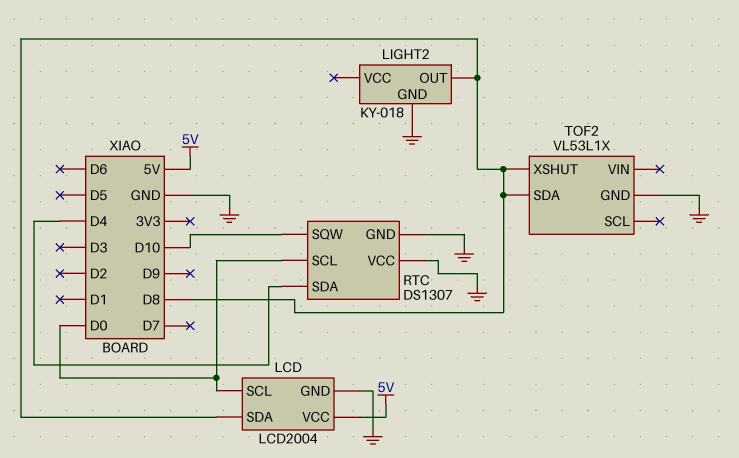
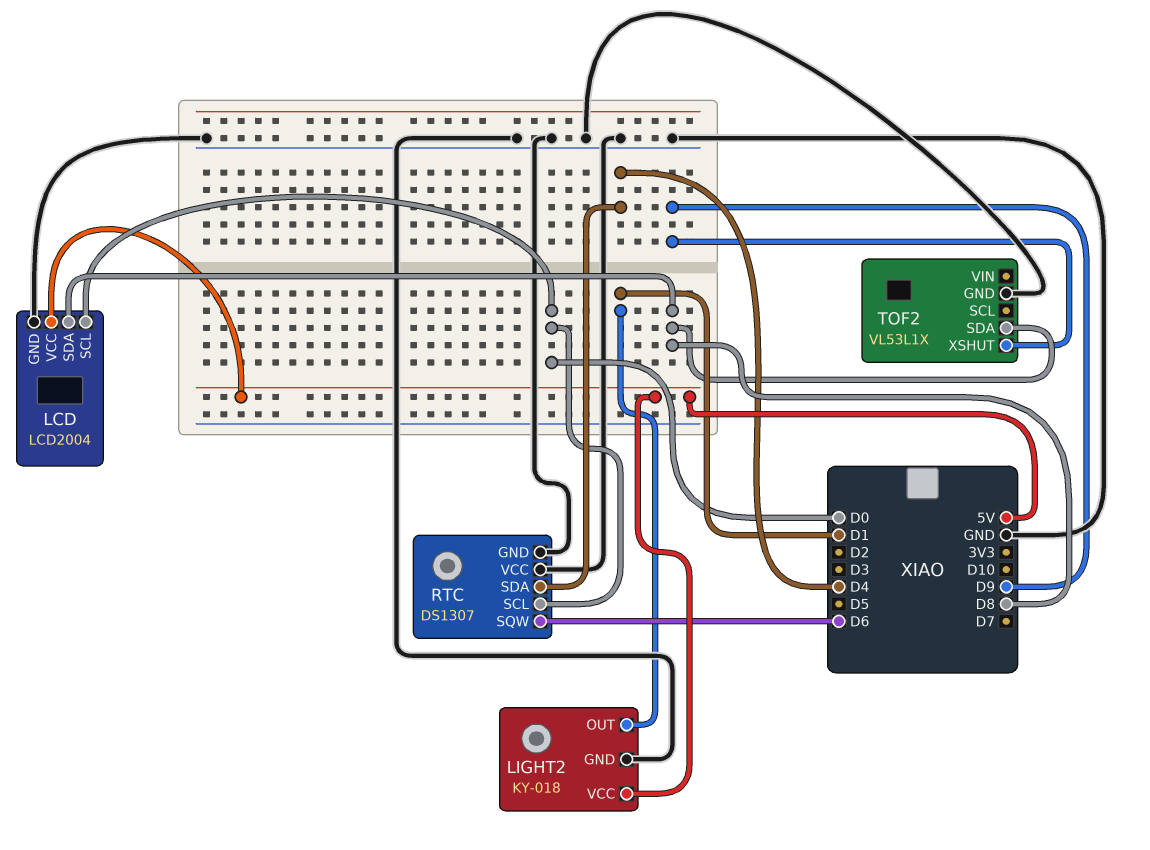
LIGHT2 pin OUT: D8 -> D1
LIGHT2 pin VCC: none -> 5V
RTC pin SQW: D10 -> D6
TOF2 pin XSHUT: D8 -> D9

